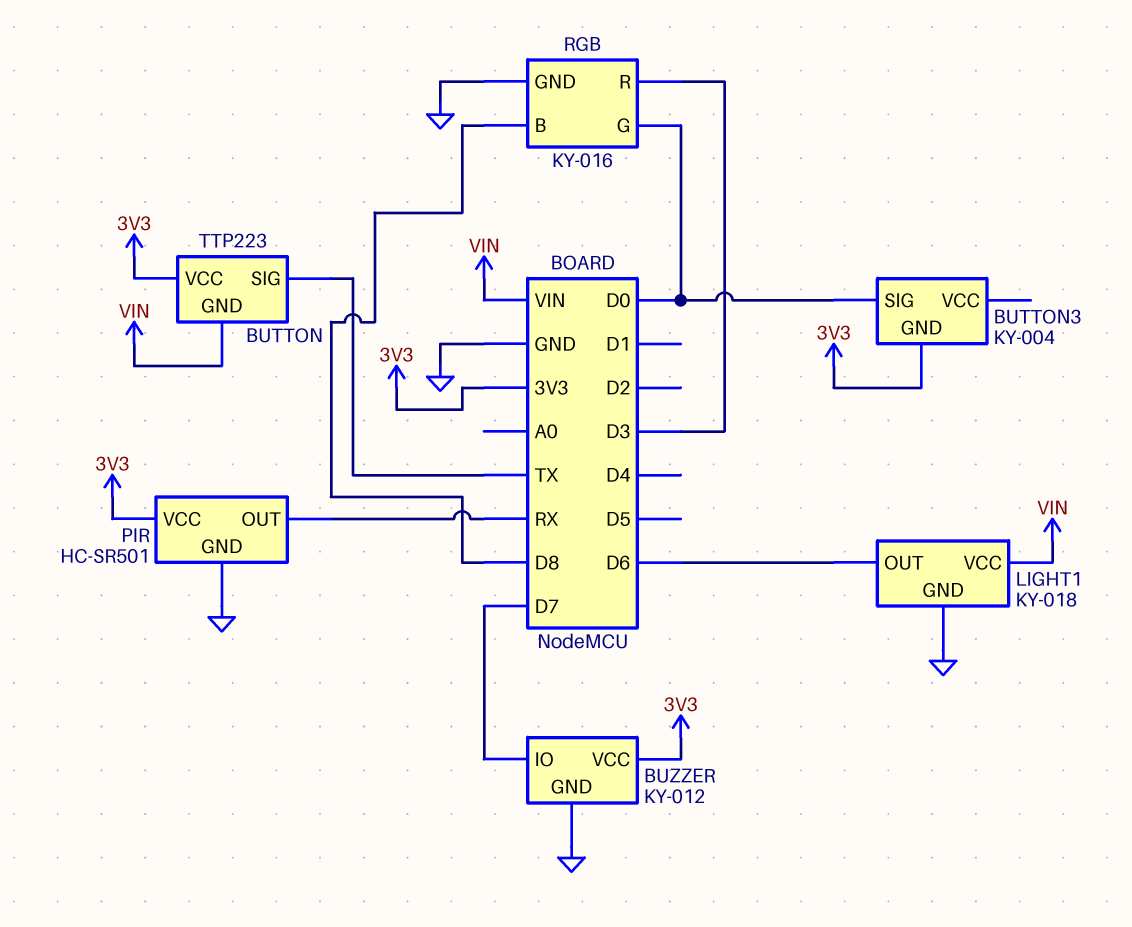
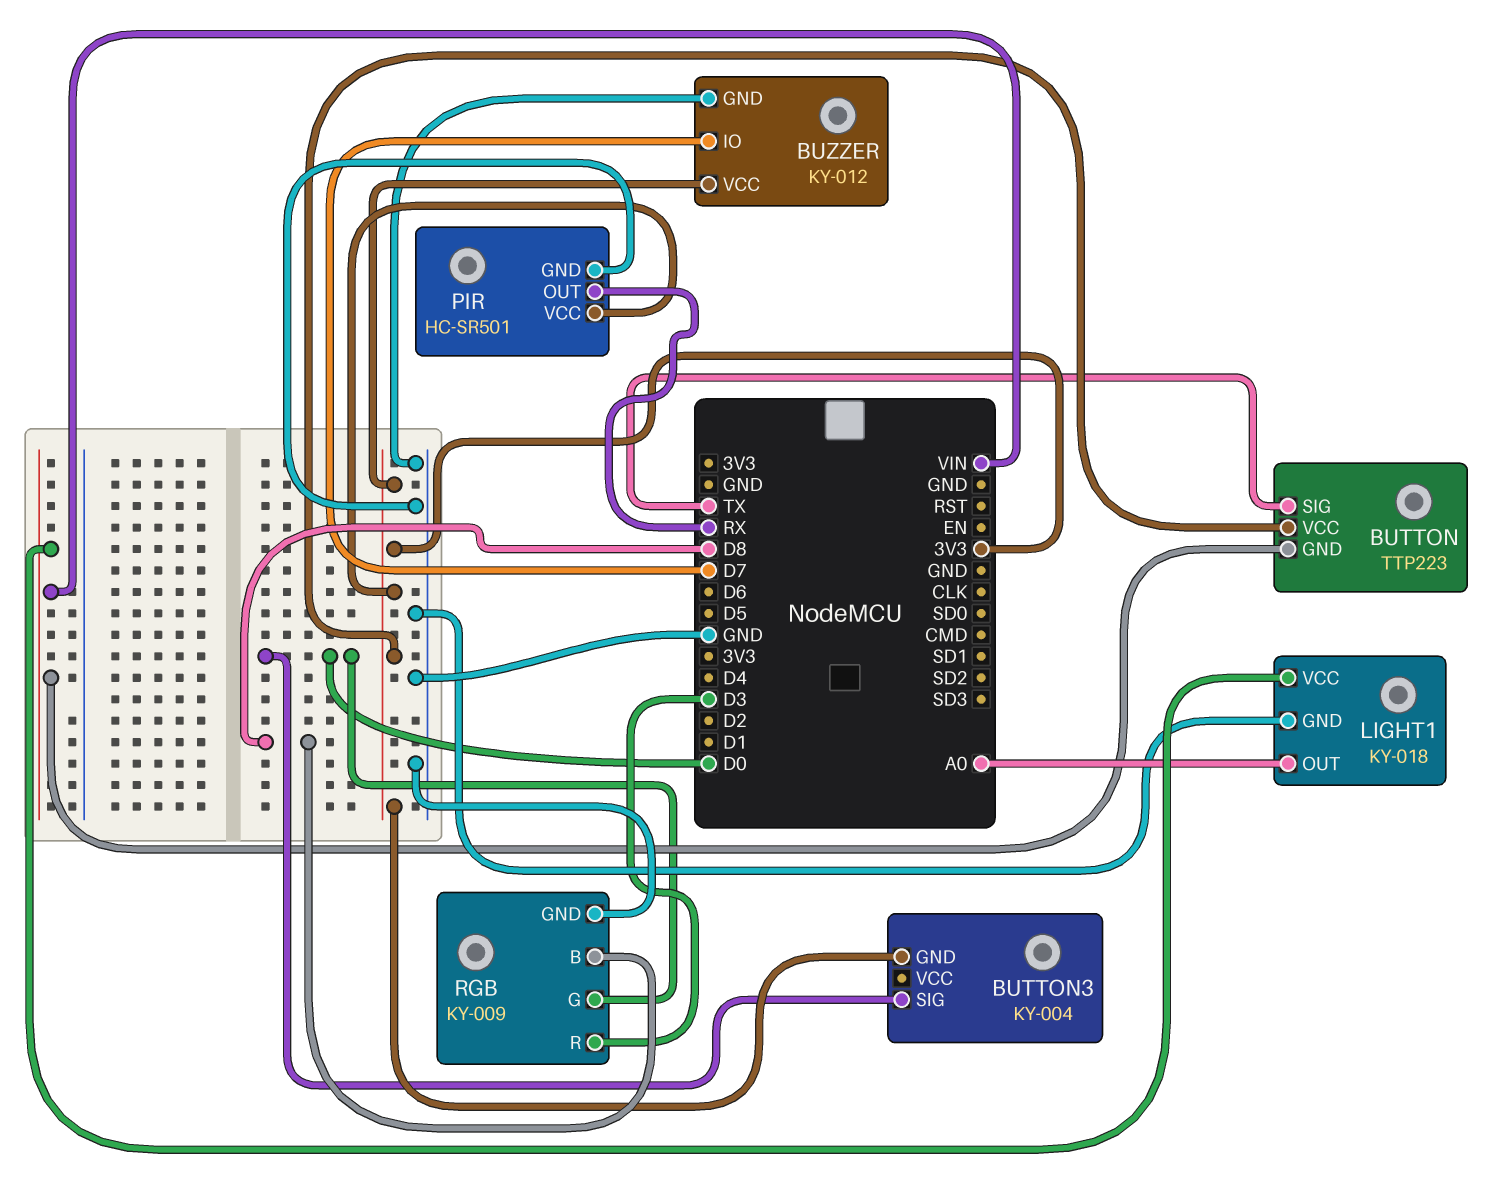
LIGHT1 pin OUT: D6 -> A0
RGB: KY-016 -> KY-009

